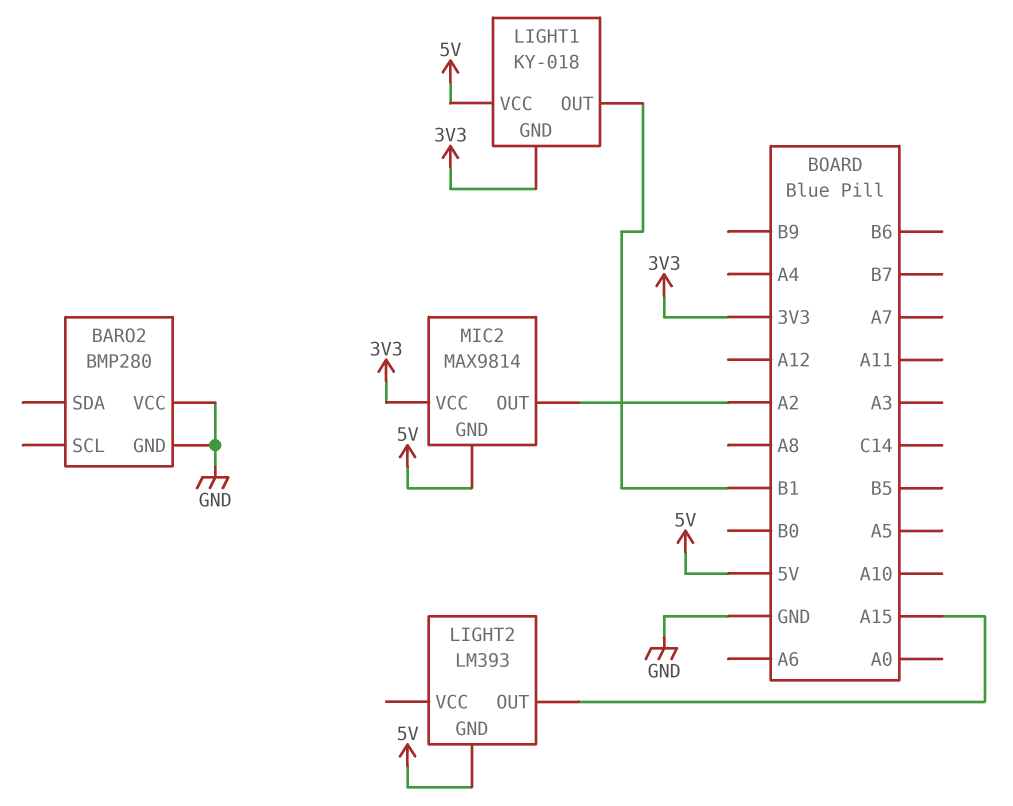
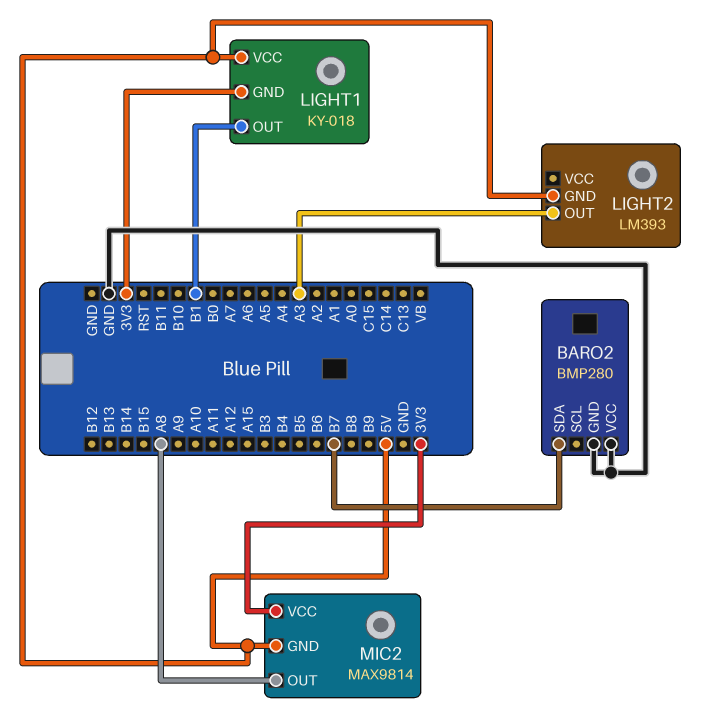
BARO2 pin SDA: none -> B7
LIGHT2 pin OUT: A15 -> A3
MIC2 pin OUT: A2 -> A8

